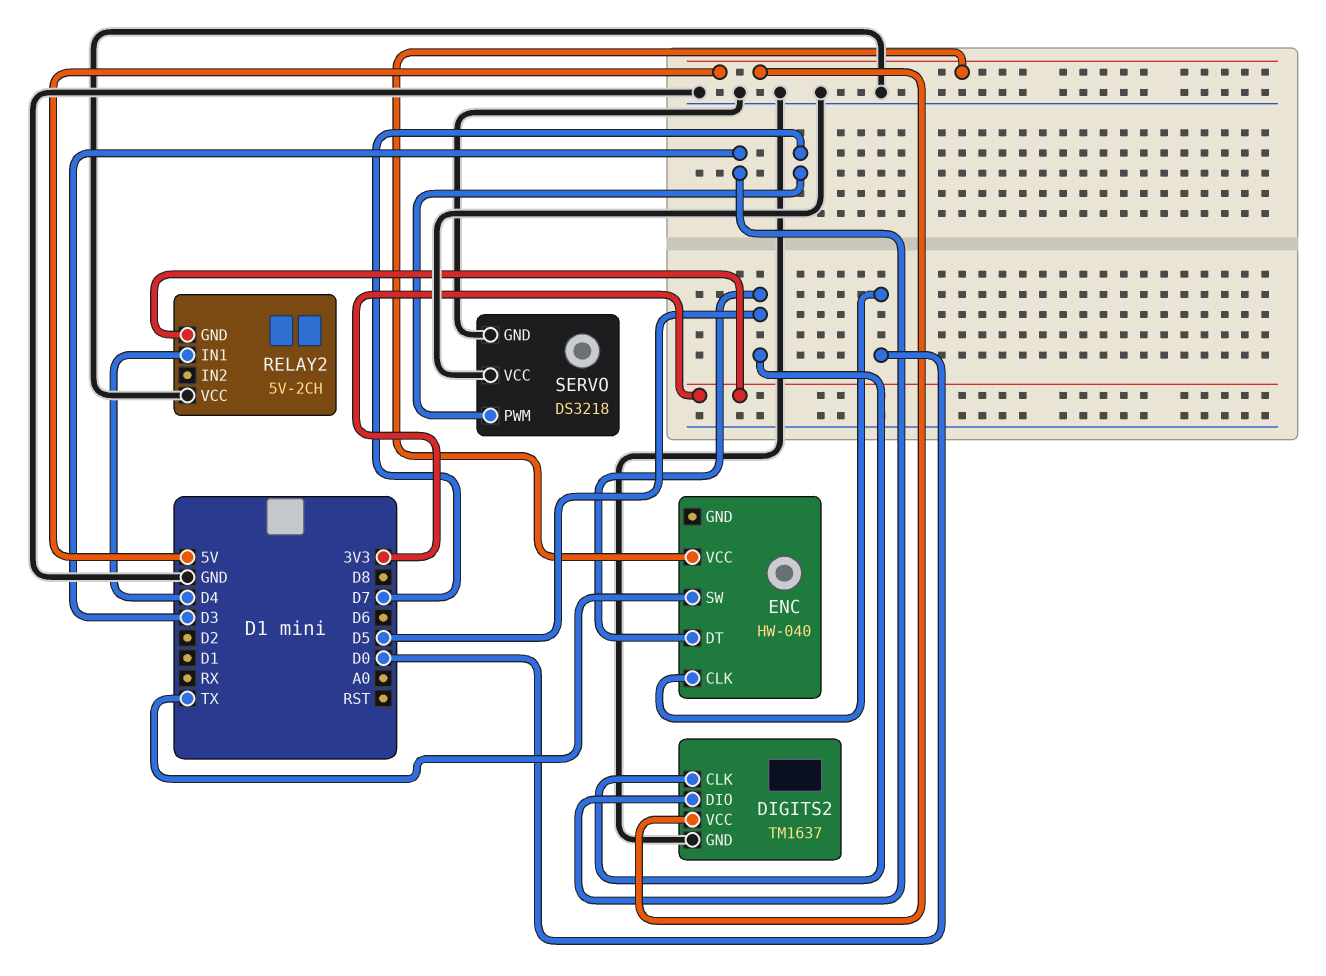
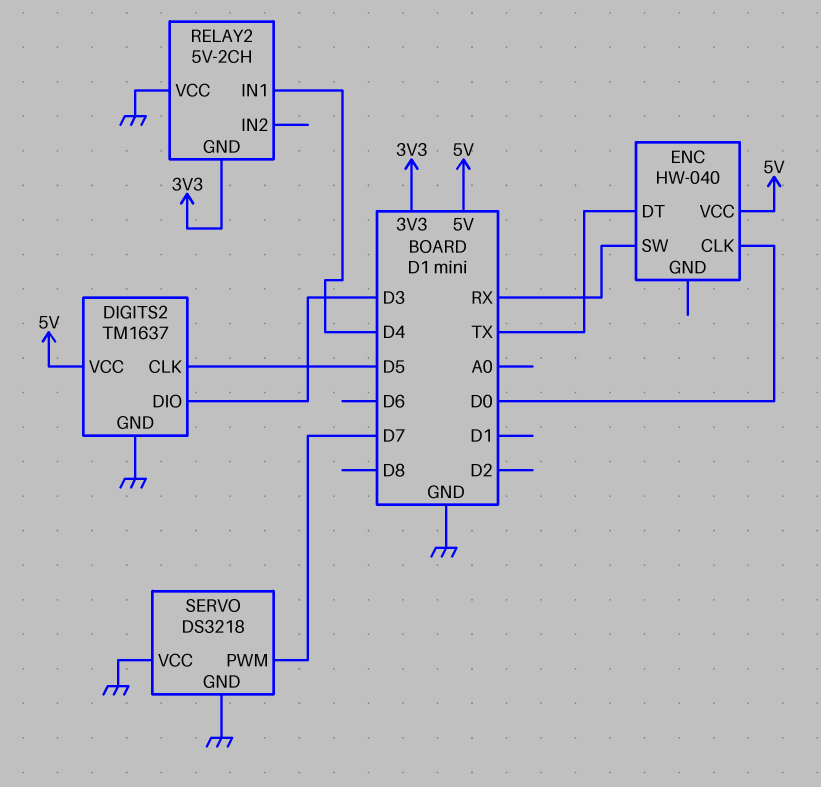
ENC pin DT: D5 -> TX
ENC pin SW: TX -> RX

